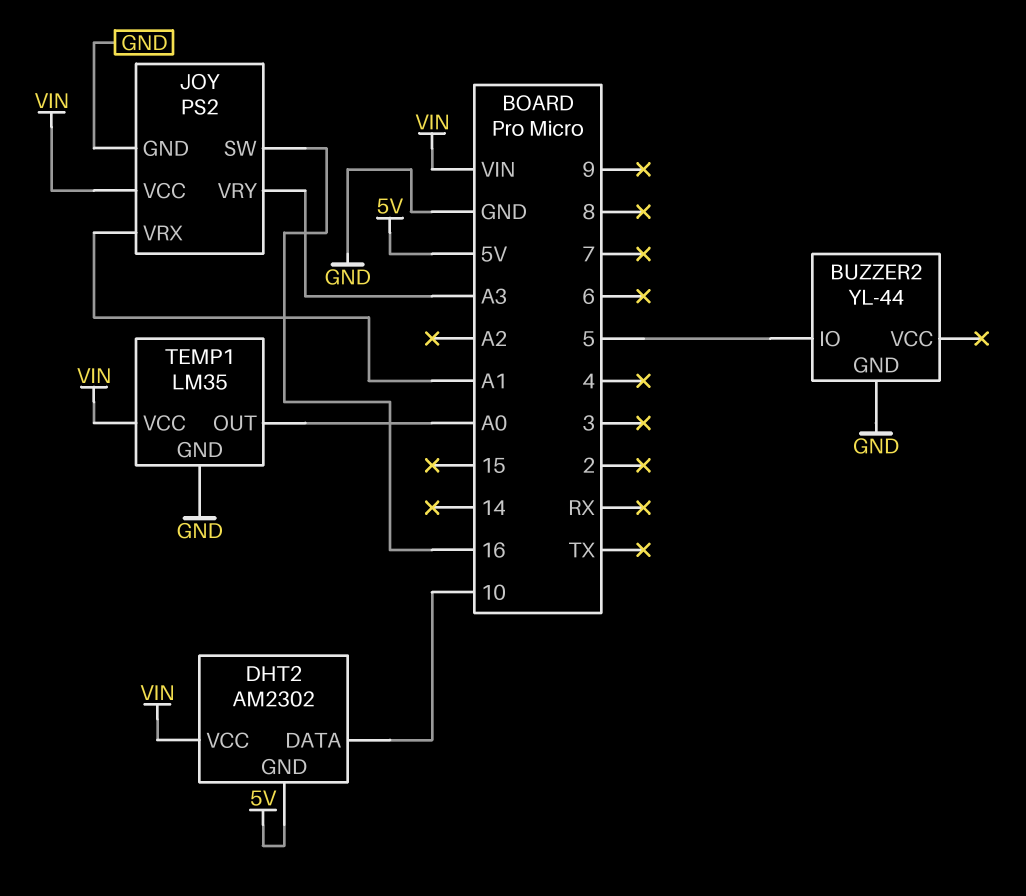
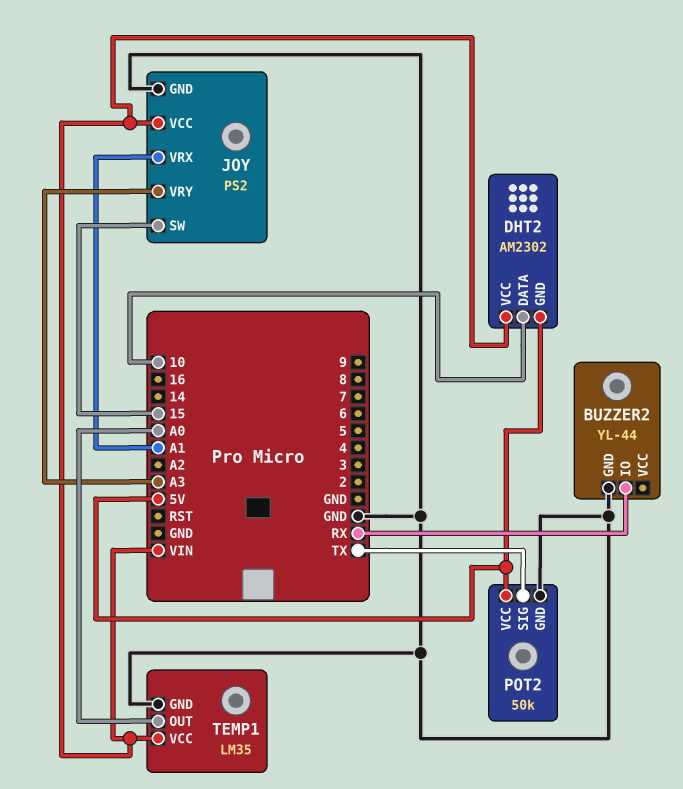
BUZZER2 pin IO: 5 -> RX
JOY pin SW: 16 -> 15
POT2: none -> 50k
POT2 pin GND: none -> GND
POT2 pin SIG: none -> TX
POT2 pin VCC: none -> 5V

